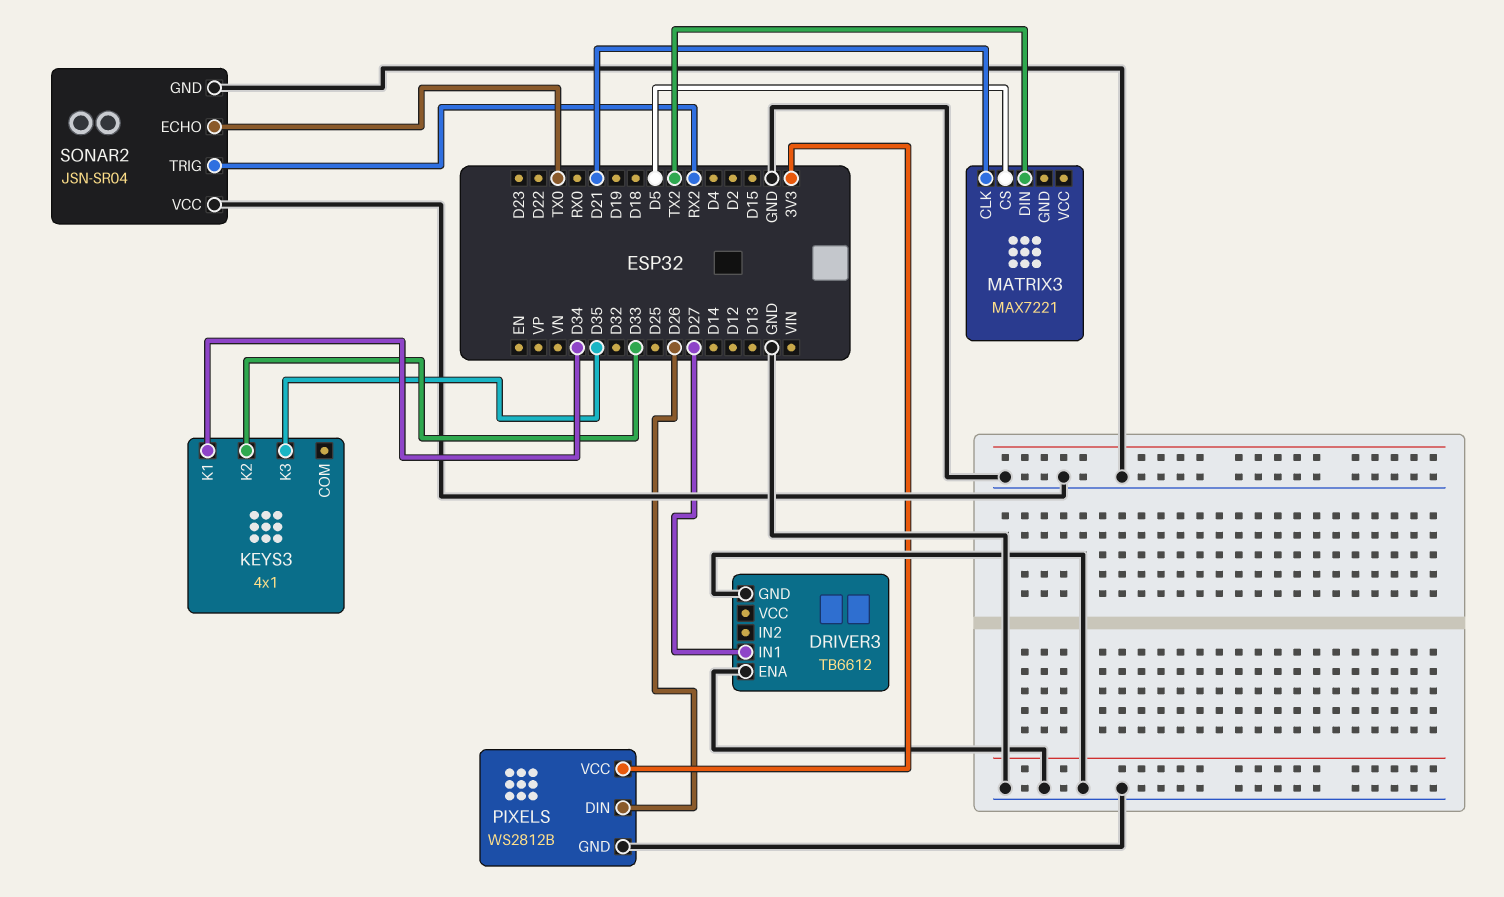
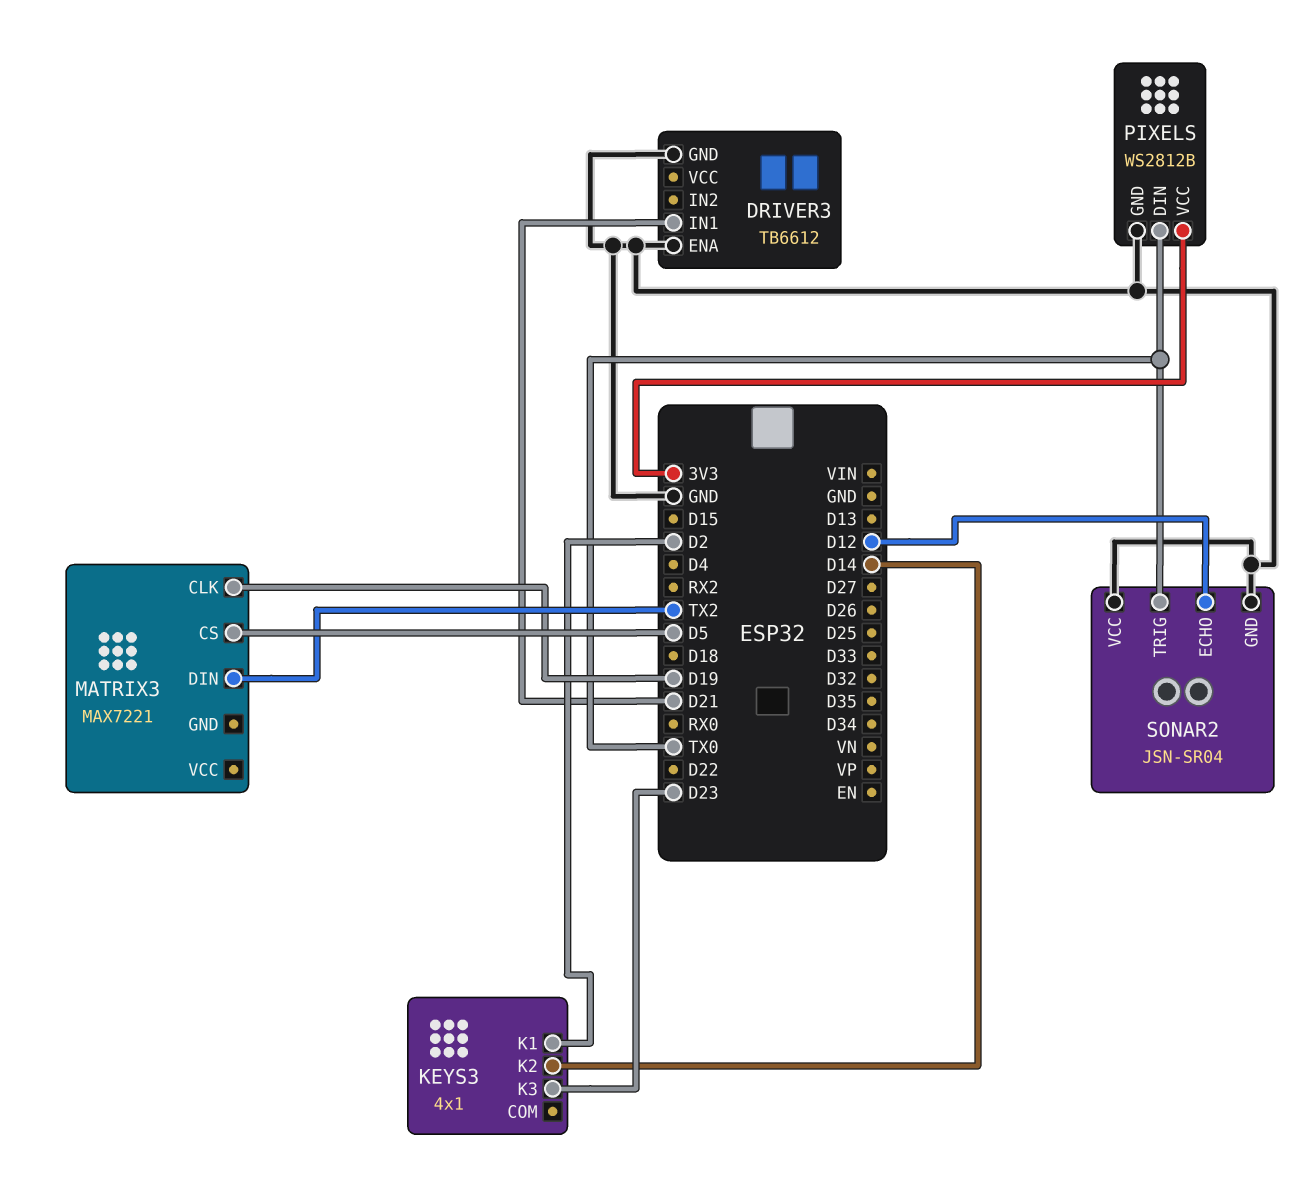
DRIVER3 pin IN1: D27 -> D21
KEYS3 pin K1: D34 -> D2
KEYS3 pin K2: D33 -> D14
KEYS3 pin K3: D35 -> D23
MATRIX3 pin CLK: D21 -> D19
PIXELS pin DIN: D26 -> TX0
SONAR2 pin ECHO: TX0 -> D12
SONAR2 pin TRIG: RX2 -> TX0

